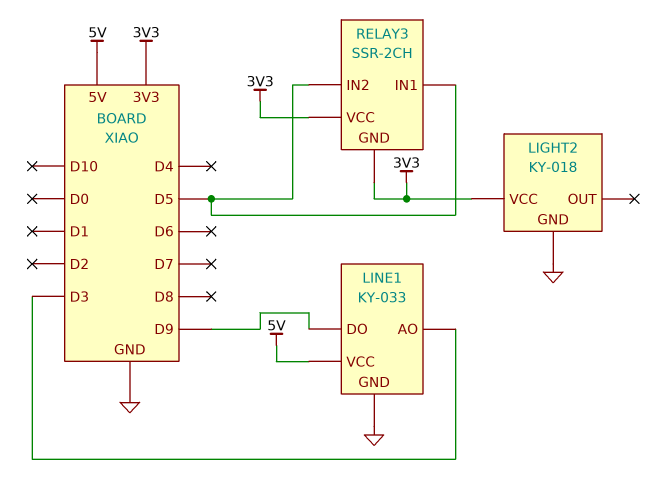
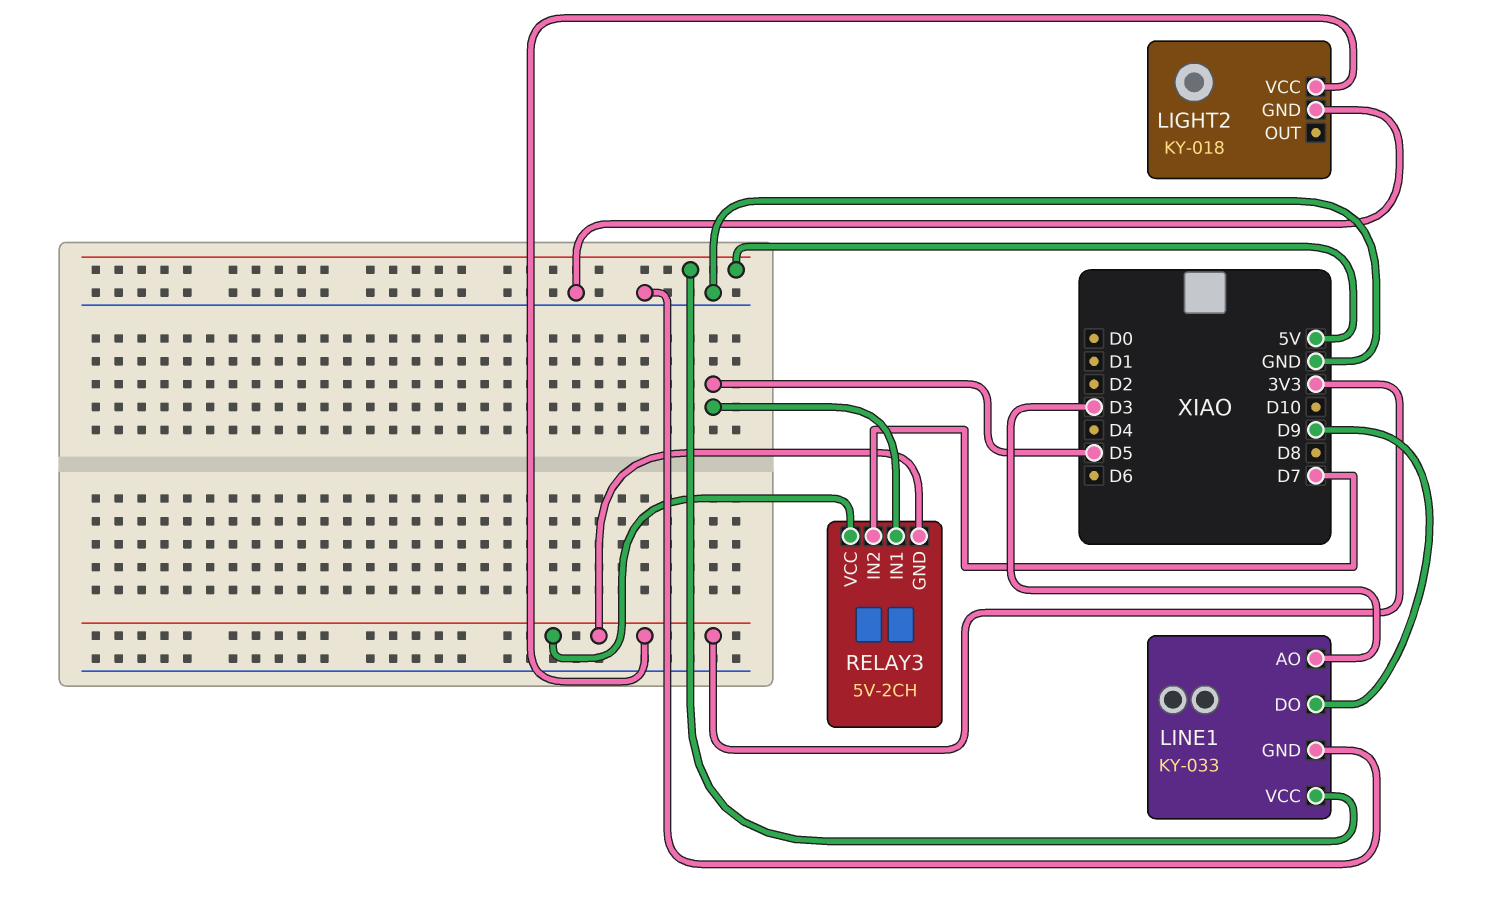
RELAY3: SSR-2CH -> 5V-2CH
RELAY3 pin IN2: D5 -> D7

